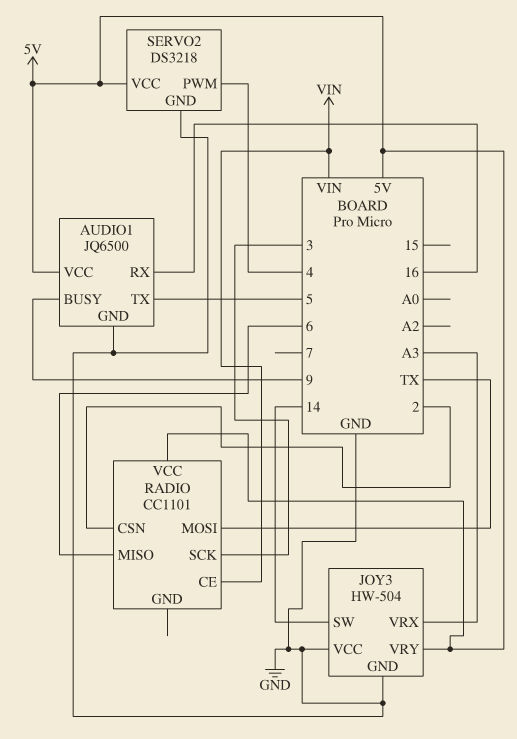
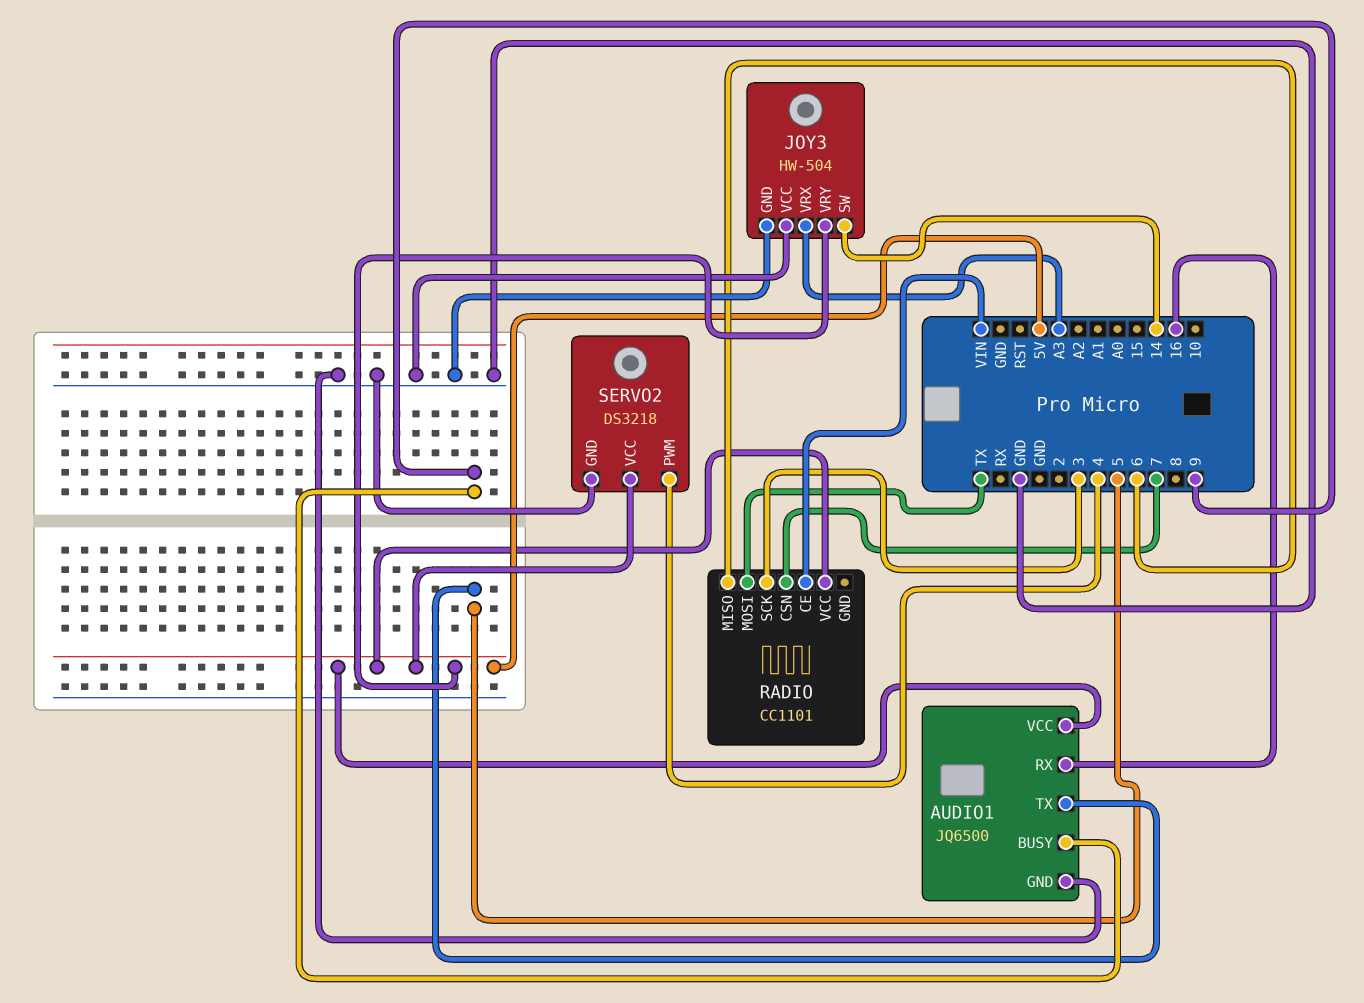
RADIO pin CSN: 2 -> 7

